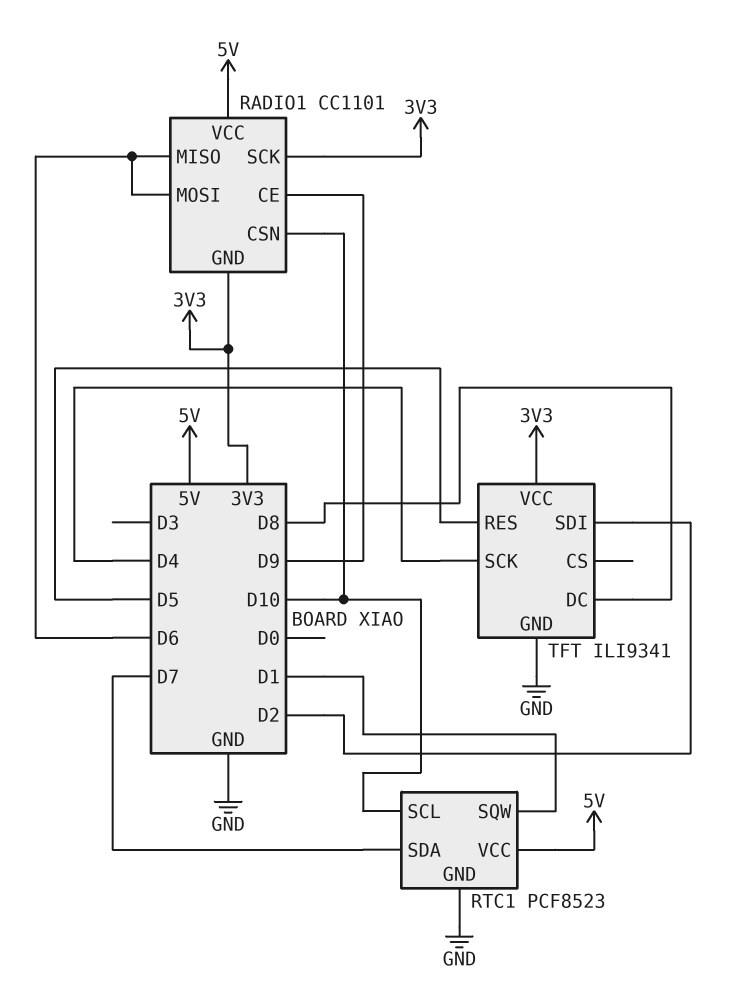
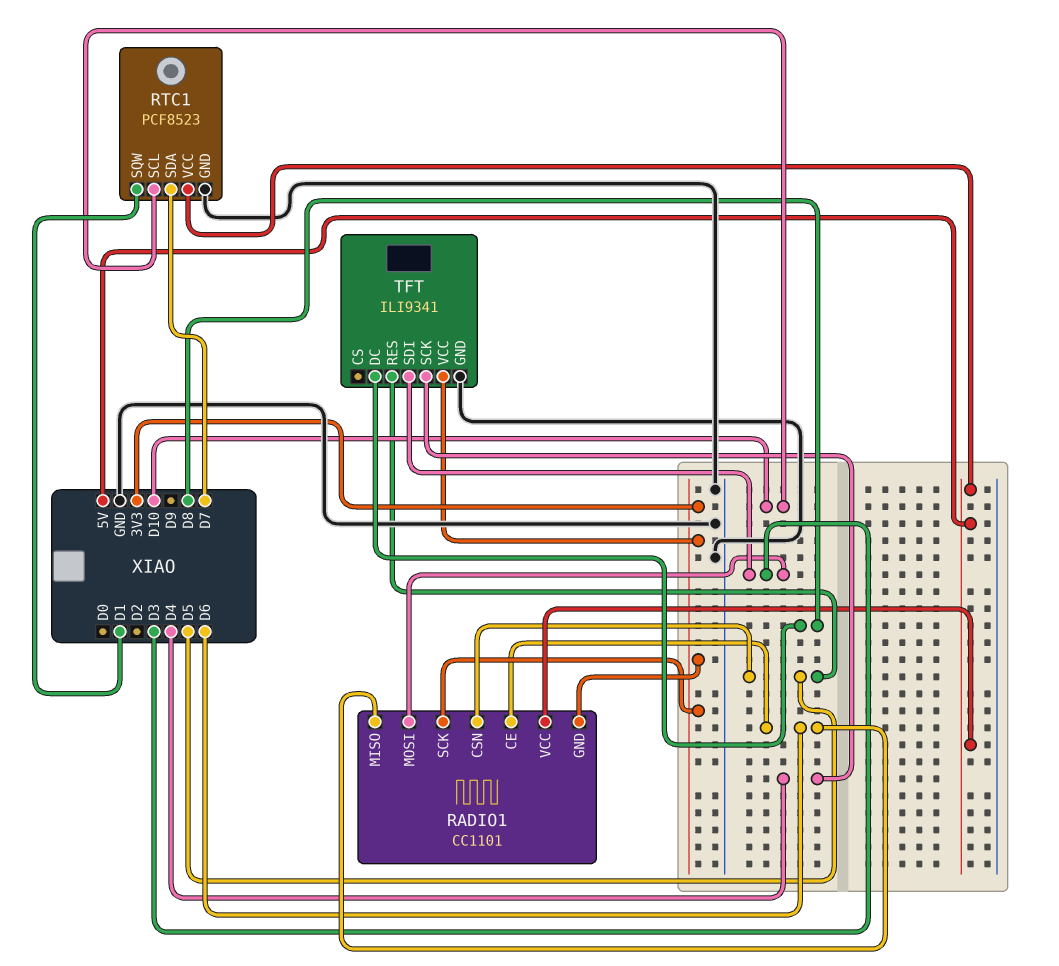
RADIO1 pin CE: D9 -> D6
RADIO1 pin CSN: D10 -> D5
RADIO1 pin MOSI: D6 -> D3
TFT pin SDI: D2 -> D3

